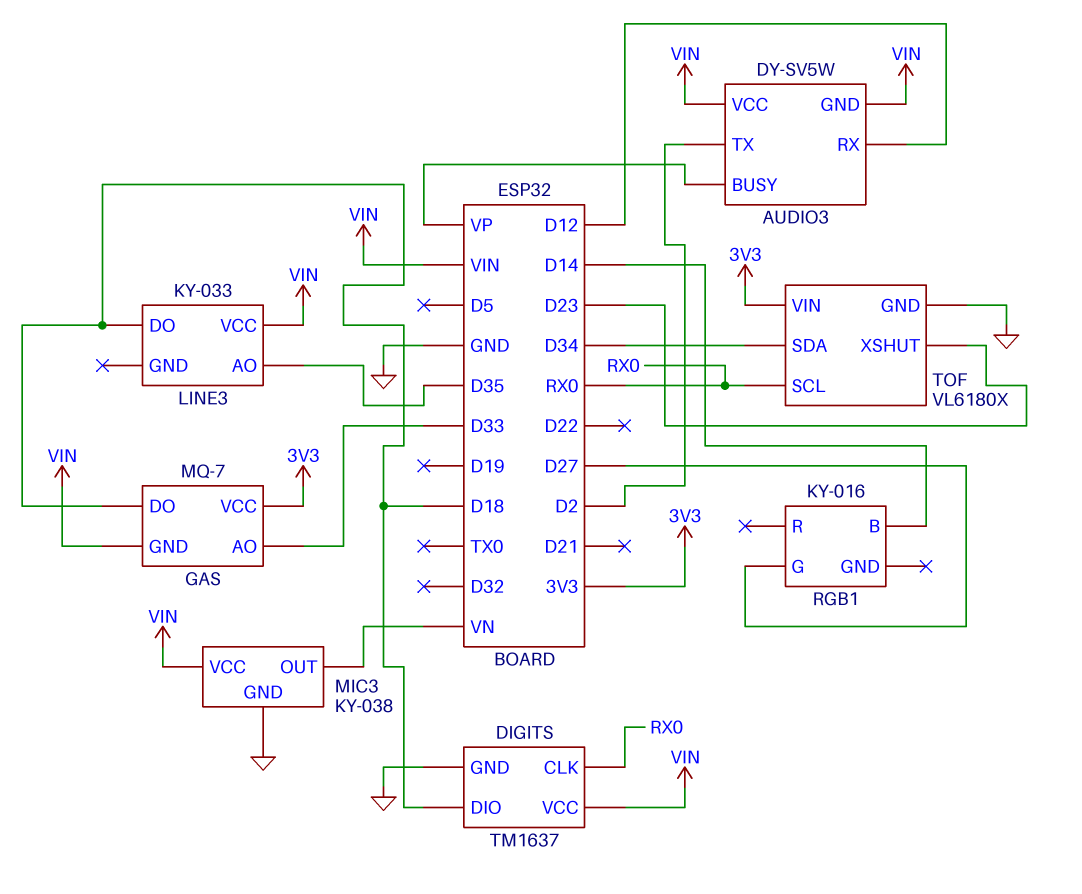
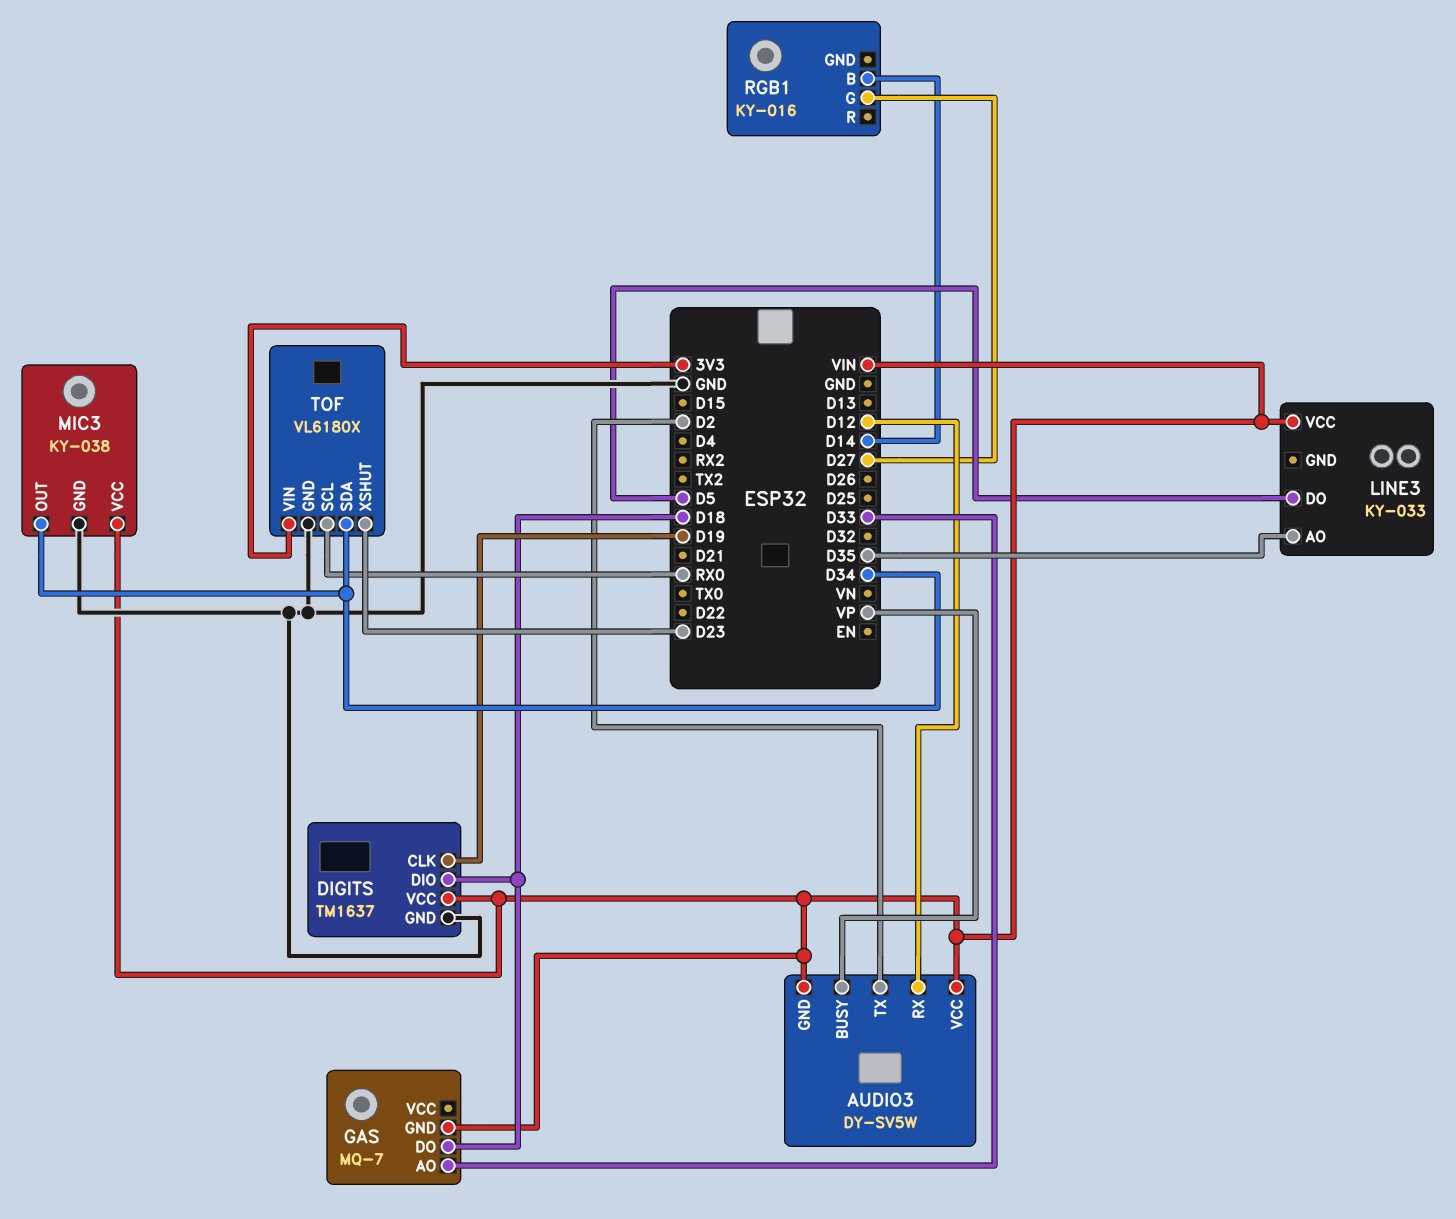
DIGITS pin CLK: RX0 -> D19
GAS pin VCC: 3V3 -> none
LINE3 pin DO: D18 -> D5
MIC3 pin OUT: VN -> D34

